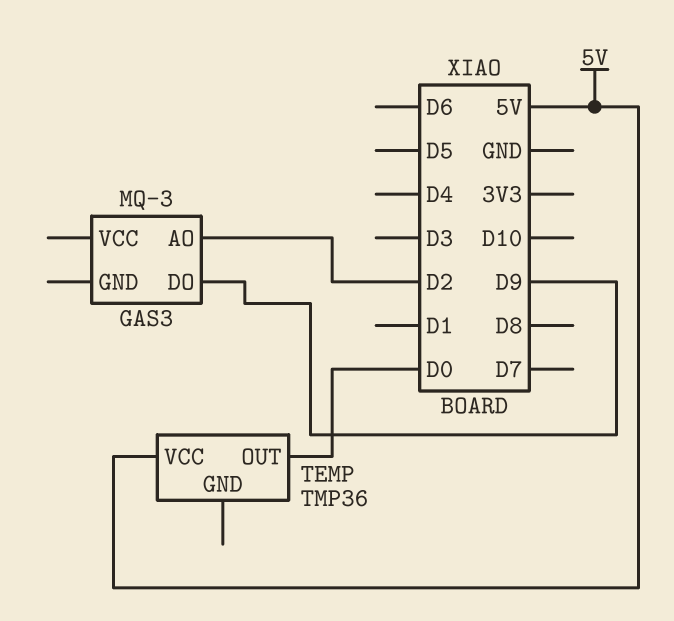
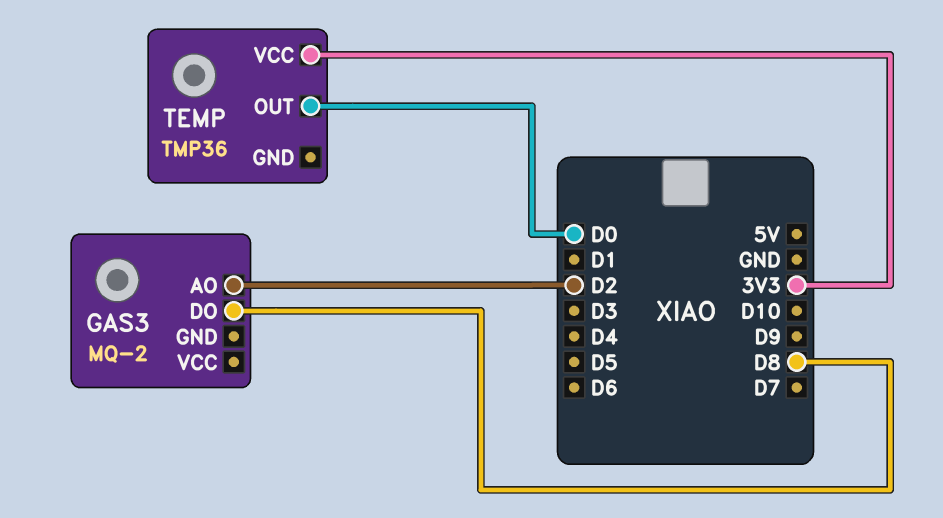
GAS3: MQ-3 -> MQ-2
GAS3 pin DO: D9 -> D8
TEMP pin VCC: 5V -> 3V3

